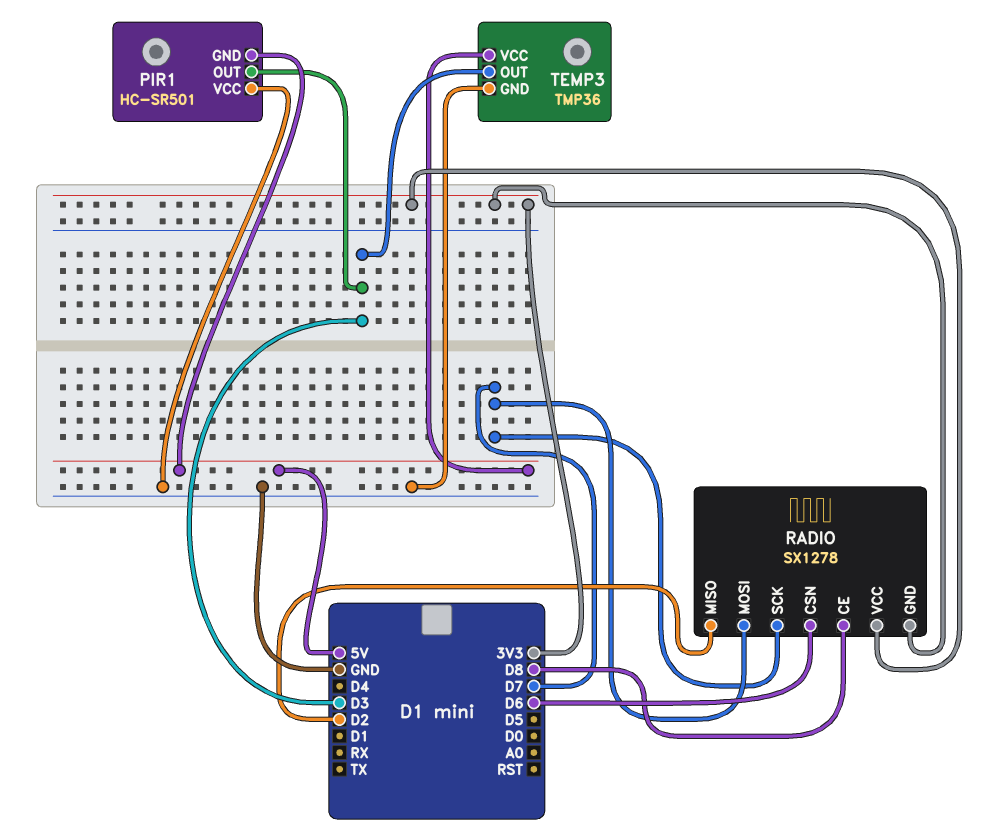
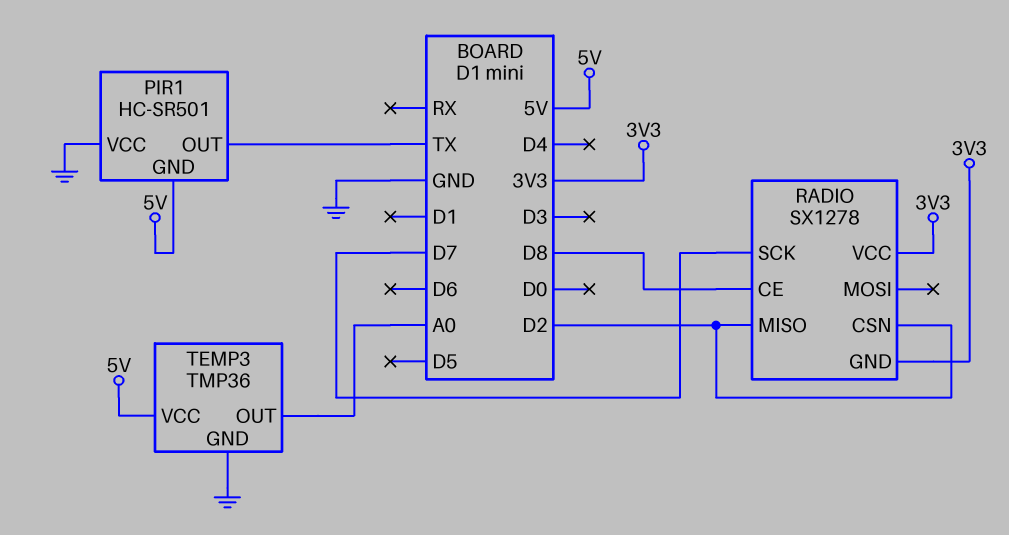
PIR1 pin OUT: D3 -> TX
RADIO pin CSN: D6 -> D2
RADIO pin MOSI: D7 -> none
TEMP3 pin OUT: D3 -> A0

